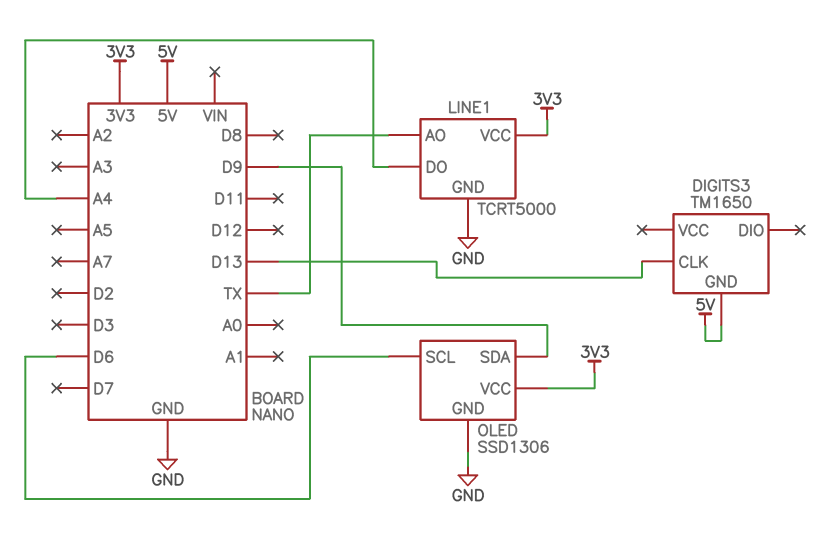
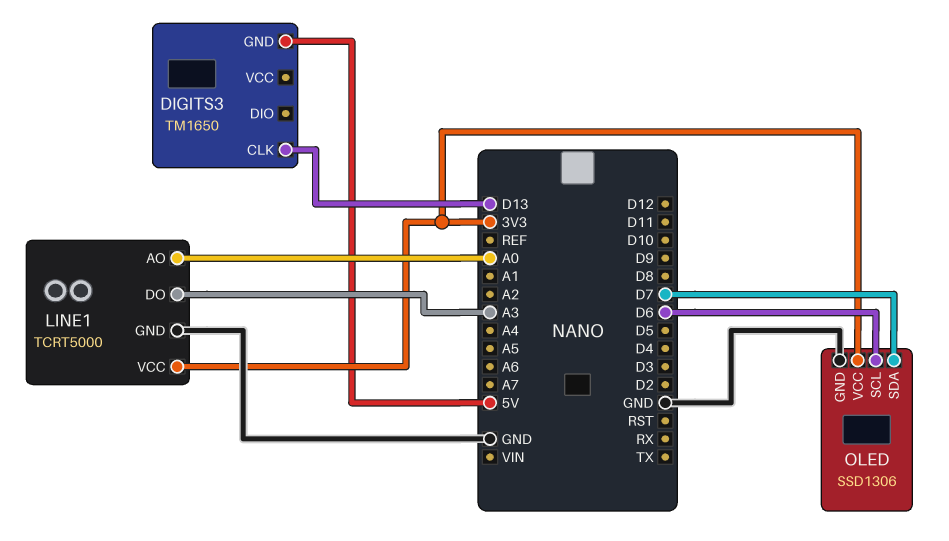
LINE1 pin AO: TX -> A0
LINE1 pin DO: A4 -> A3
OLED pin SDA: D9 -> D7

